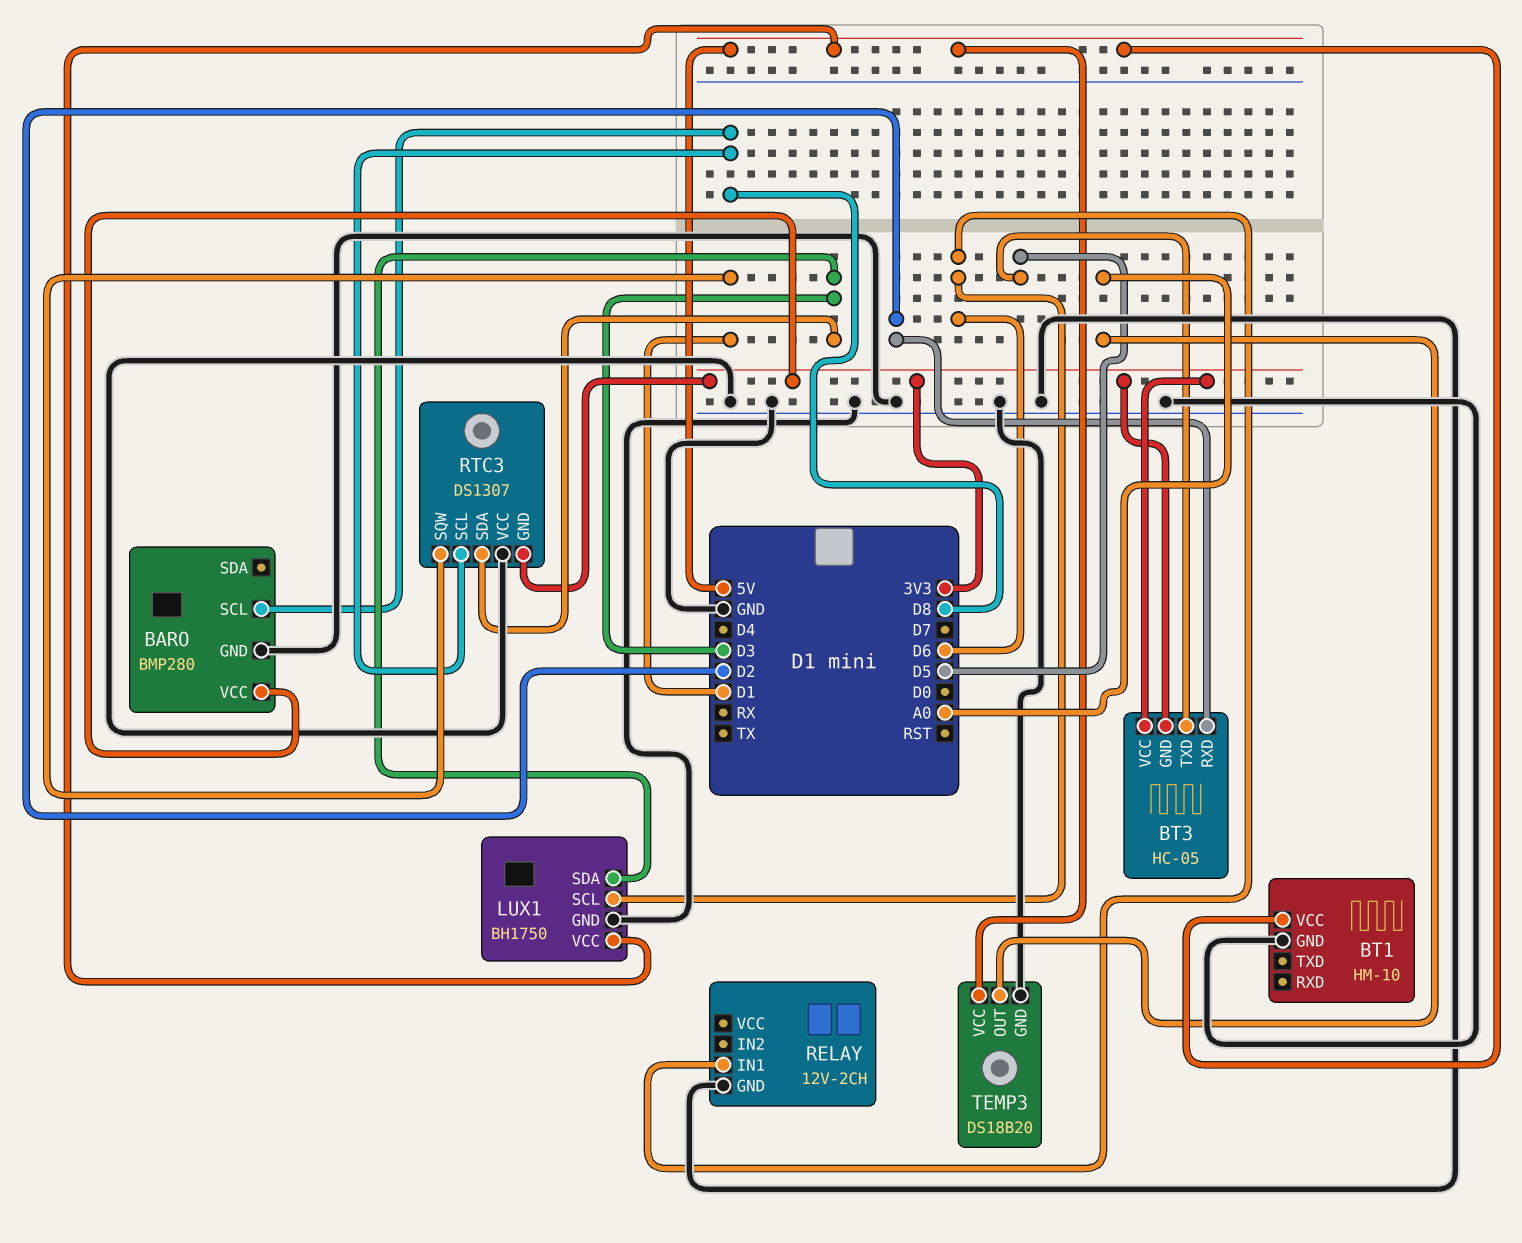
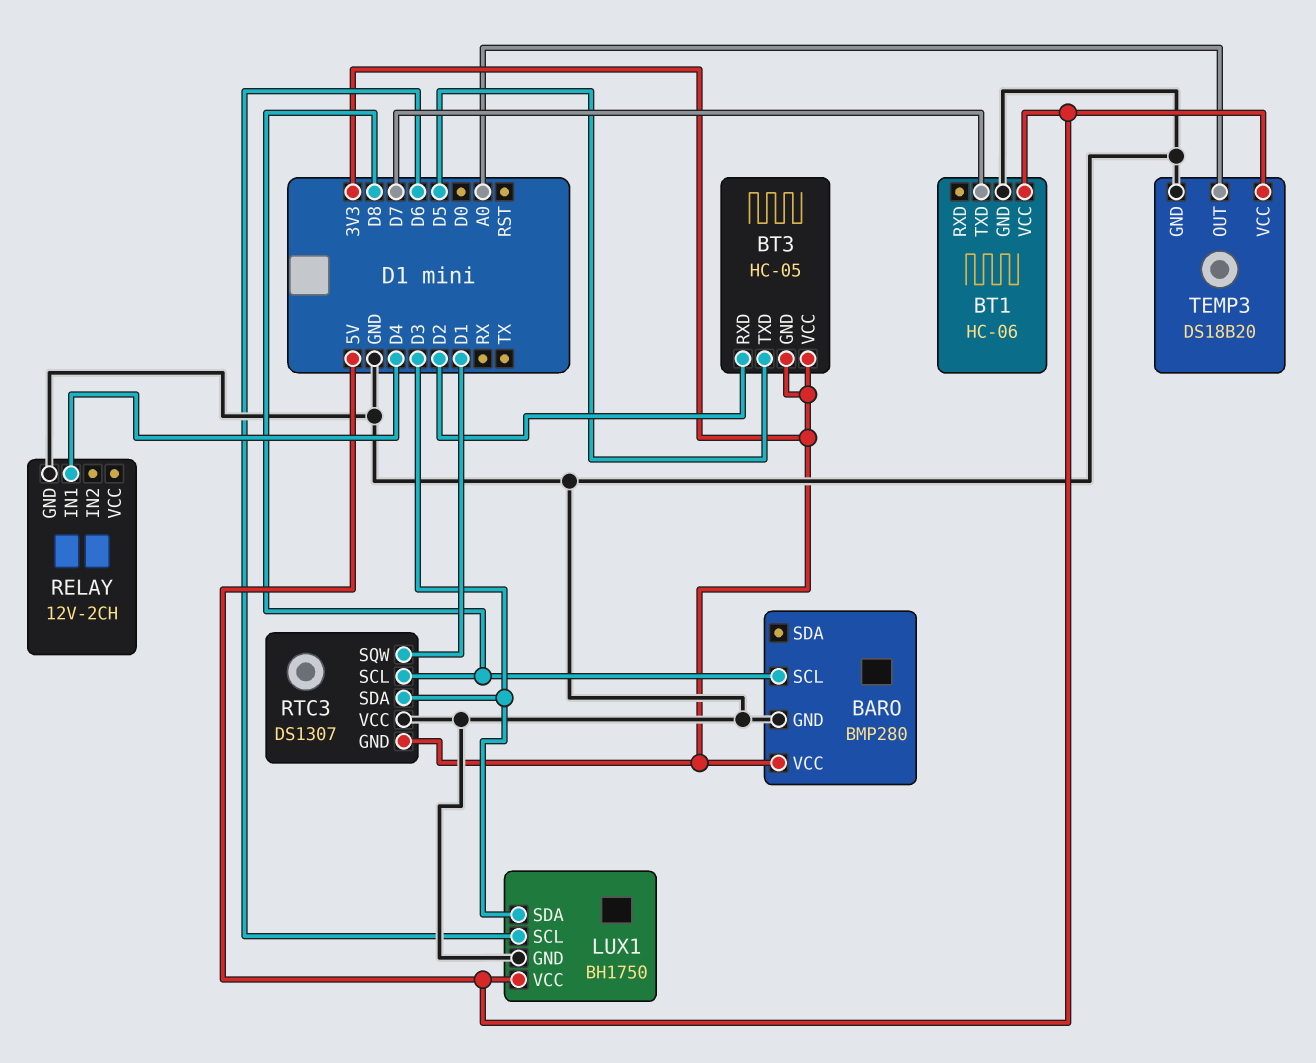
BT1: HM-10 -> HC-06
BT1 pin TXD: none -> D7
RELAY pin IN1: D6 -> D4

